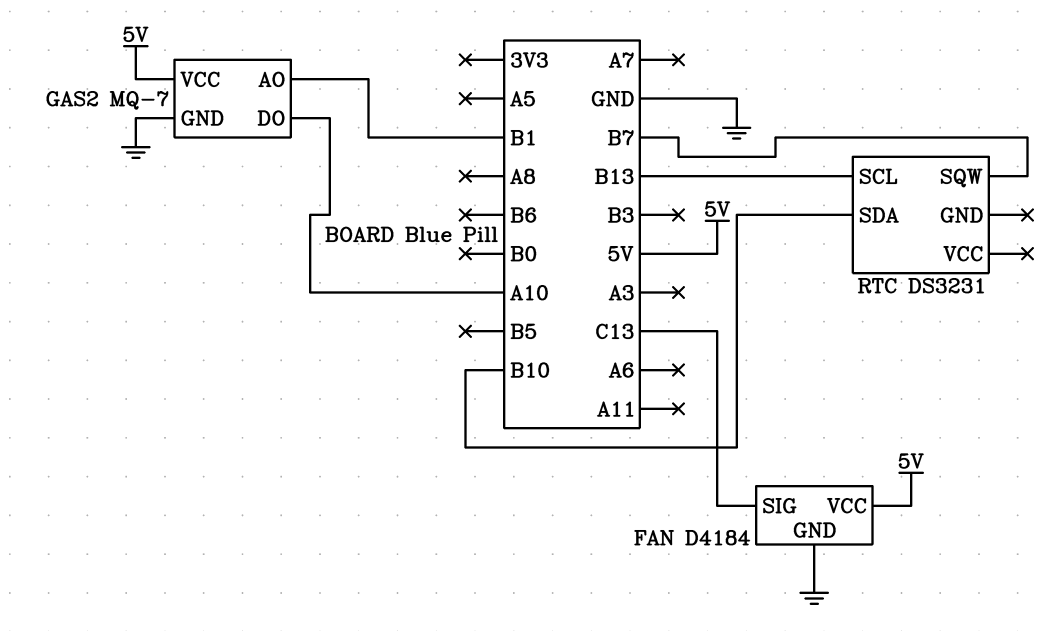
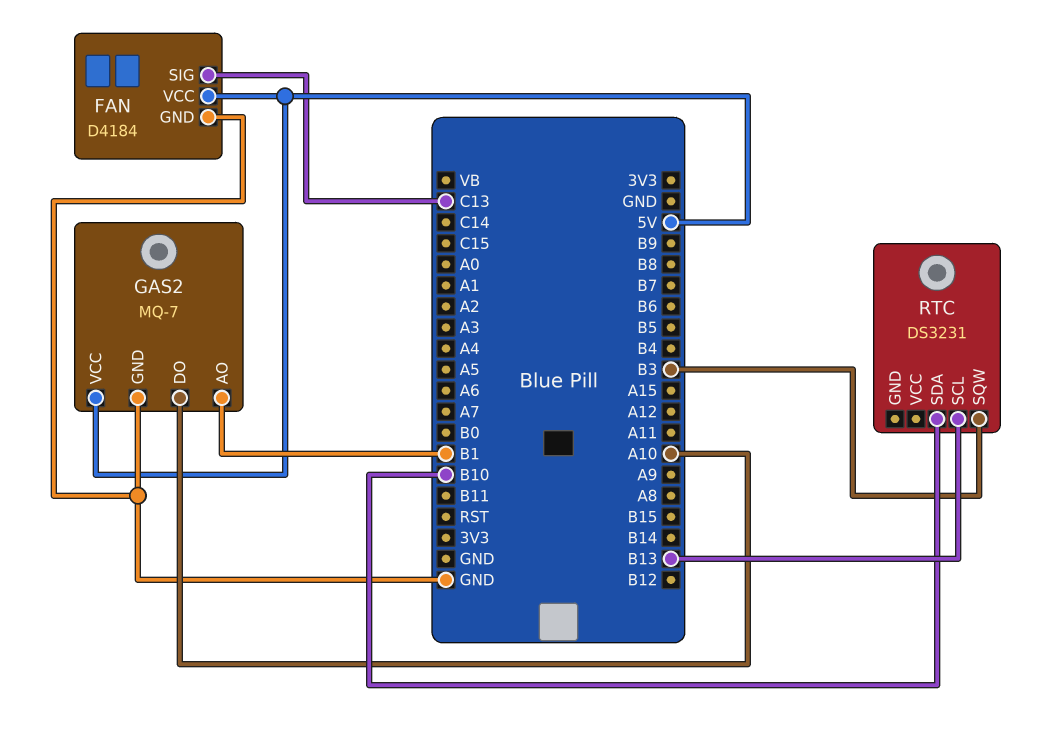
RTC pin SQW: B7 -> B3

